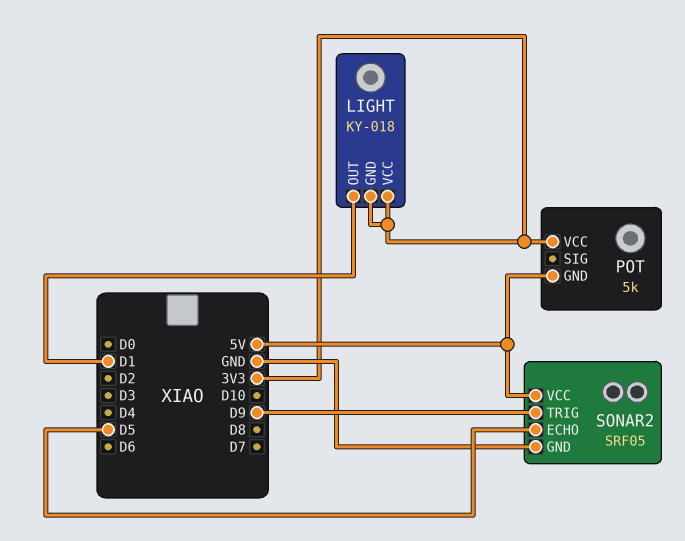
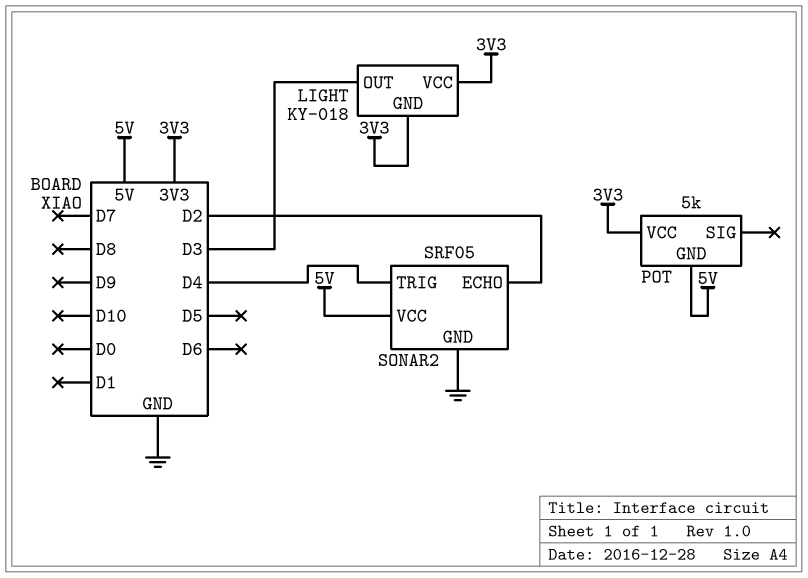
LIGHT pin OUT: D1 -> D3
SONAR2 pin ECHO: D5 -> D2
SONAR2 pin TRIG: D9 -> D4

